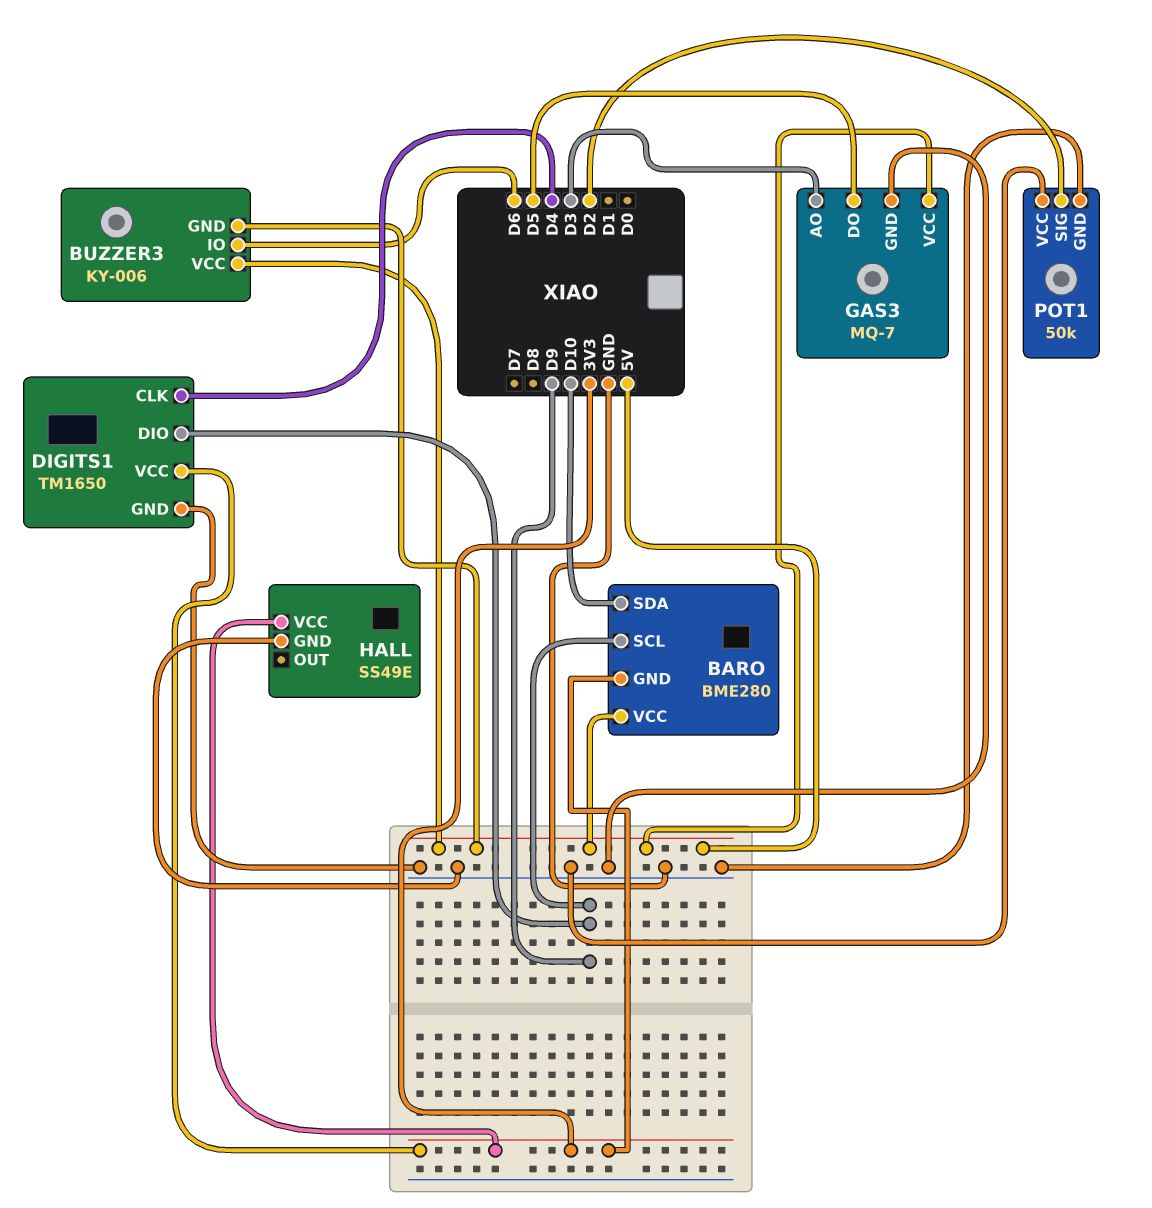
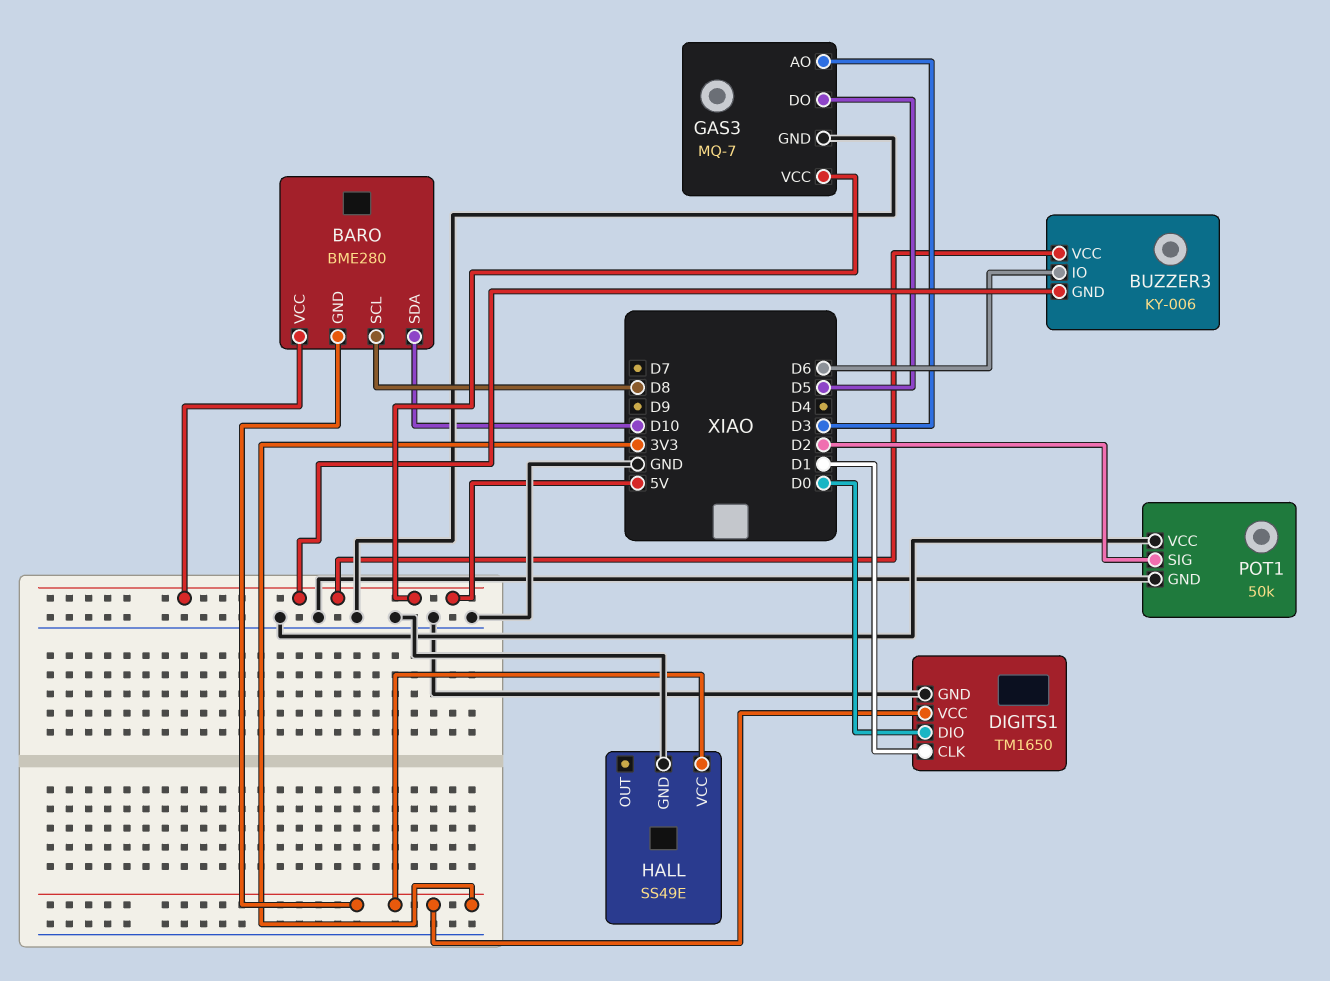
BARO pin SCL: D9 -> D8
DIGITS1 pin CLK: D4 -> D1
DIGITS1 pin DIO: D9 -> D0

